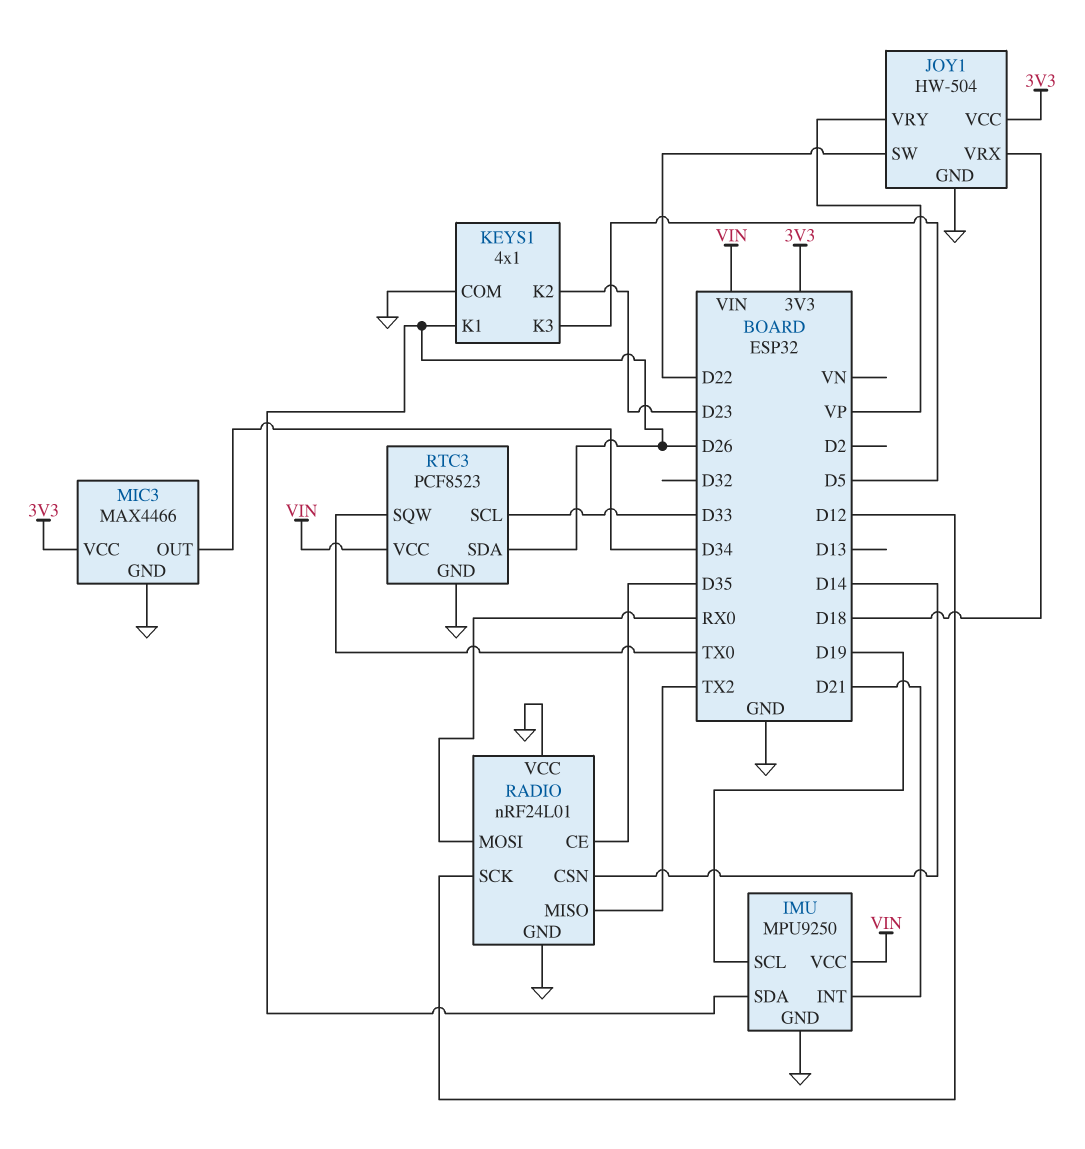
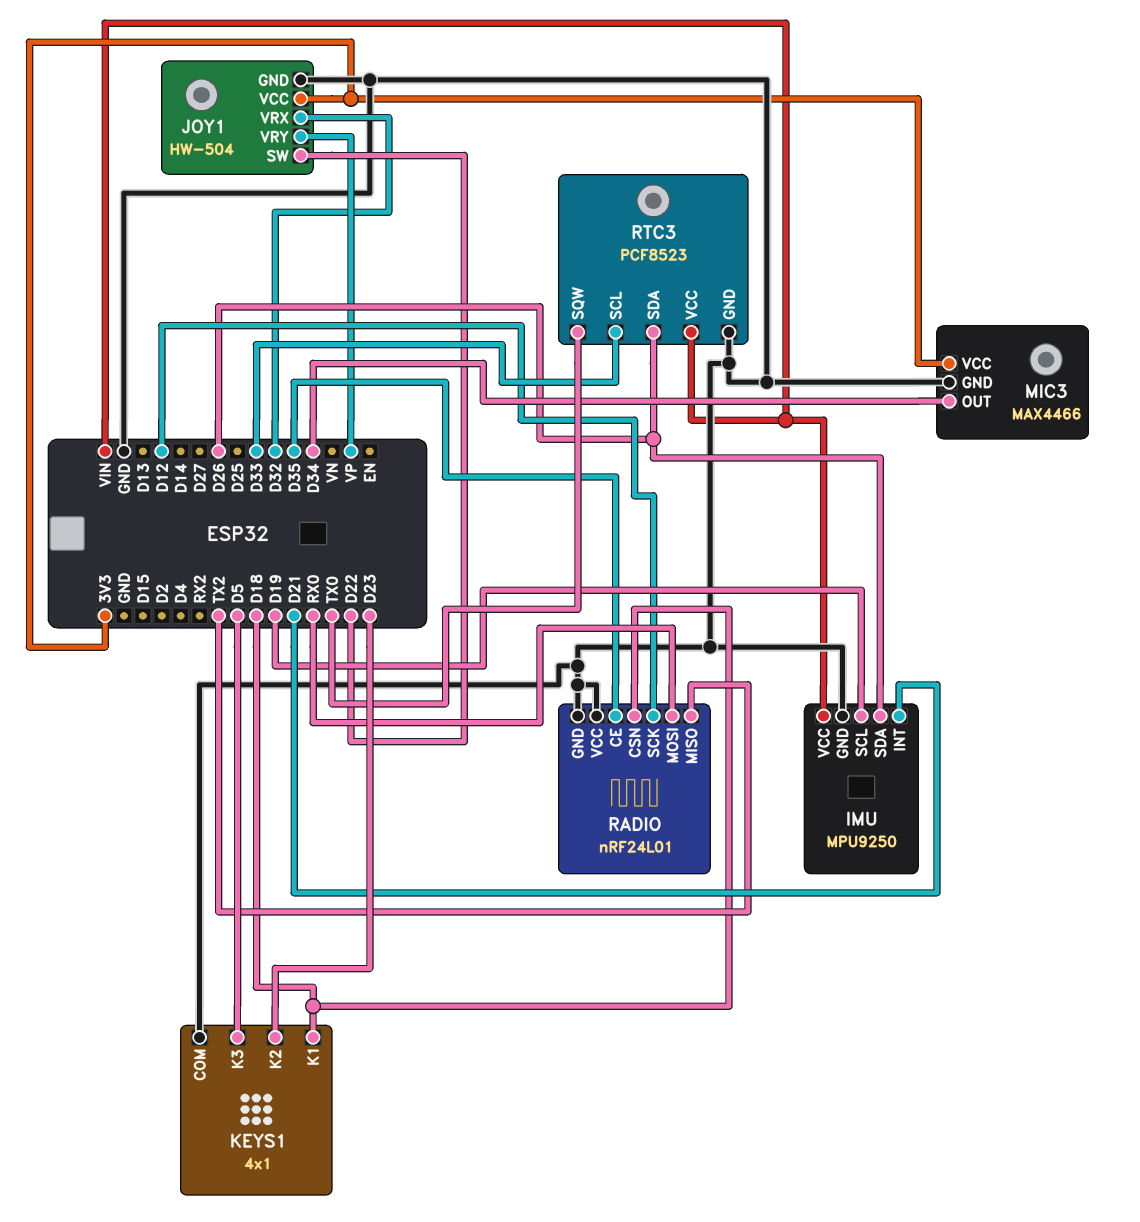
JOY1 pin VRX: D18 -> D32
KEYS1 pin K1: D26 -> D18
RADIO pin CSN: D14 -> D18

